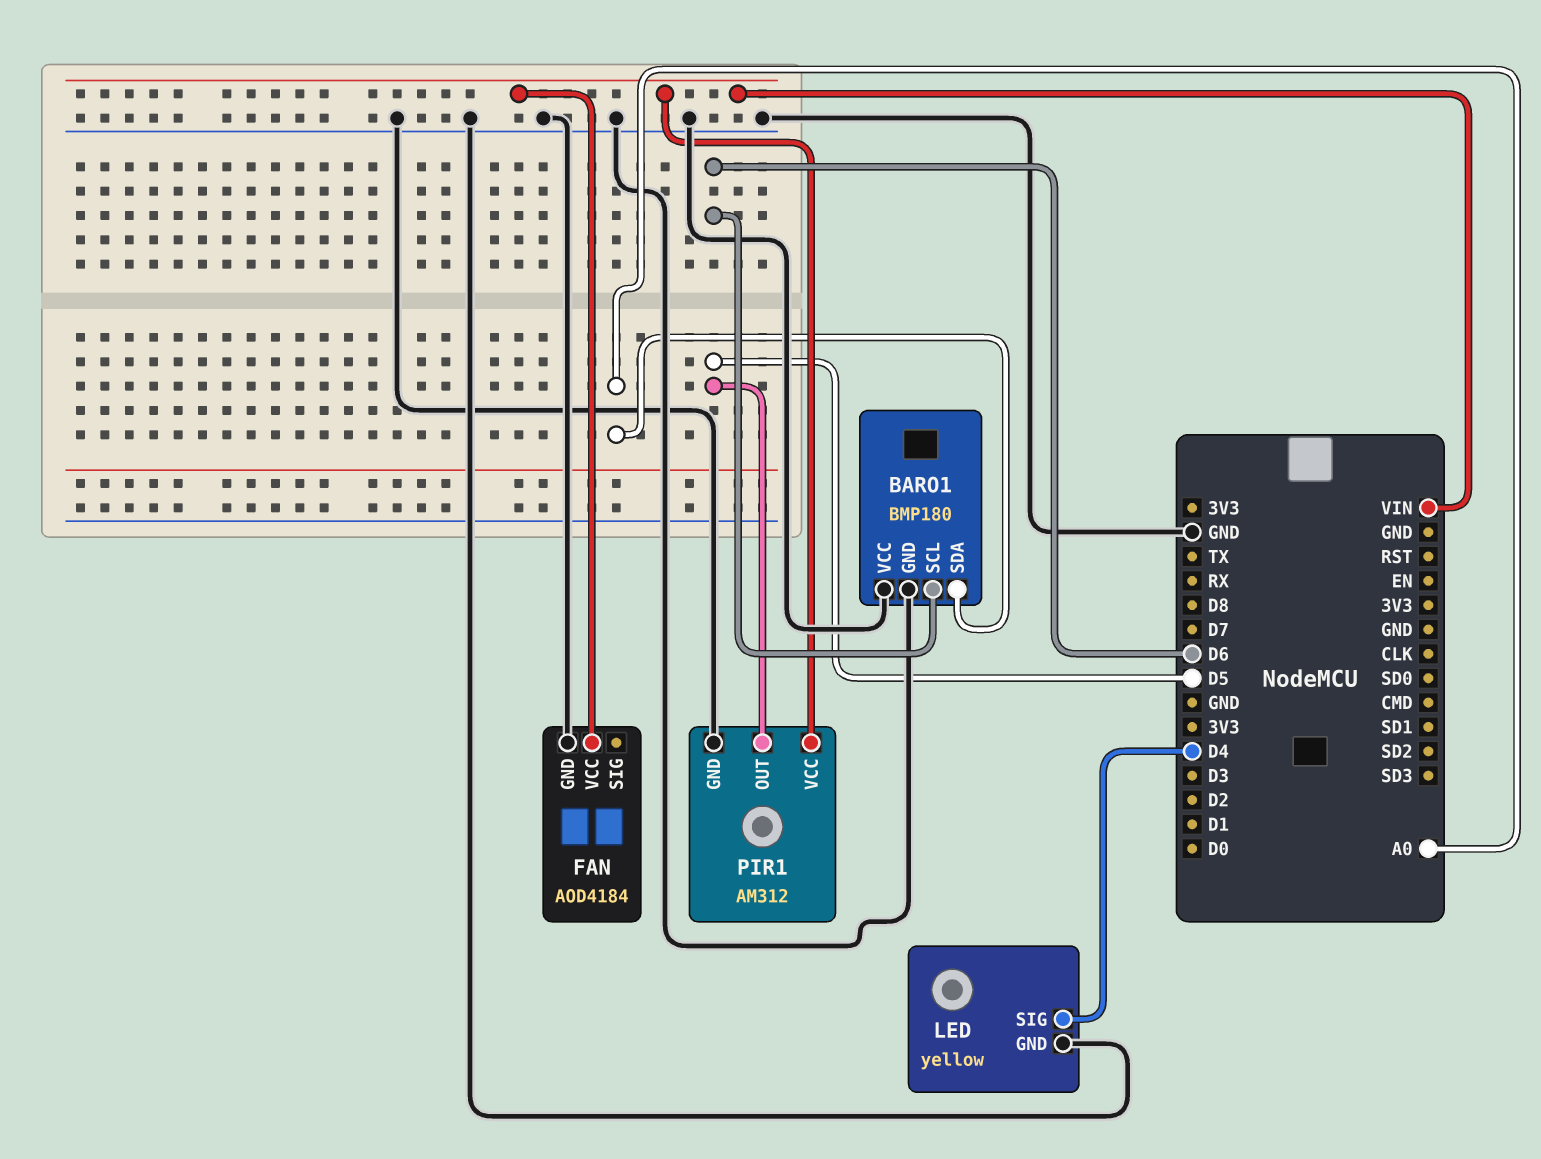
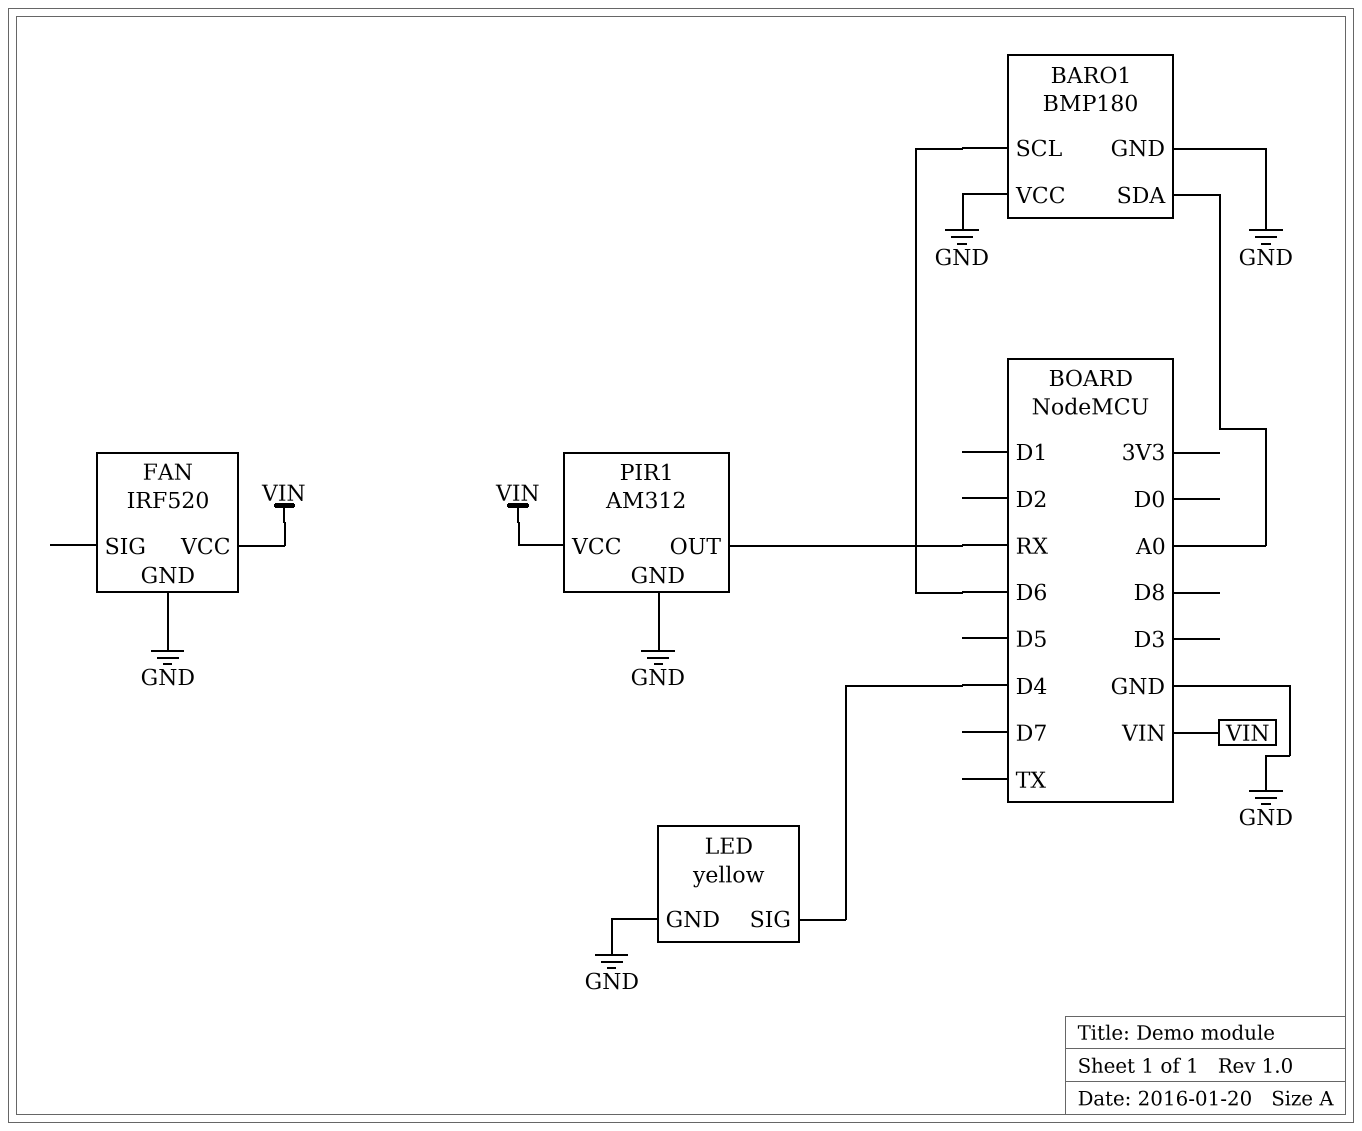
FAN: AOD4184 -> IRF520
PIR1 pin OUT: D5 -> RX

